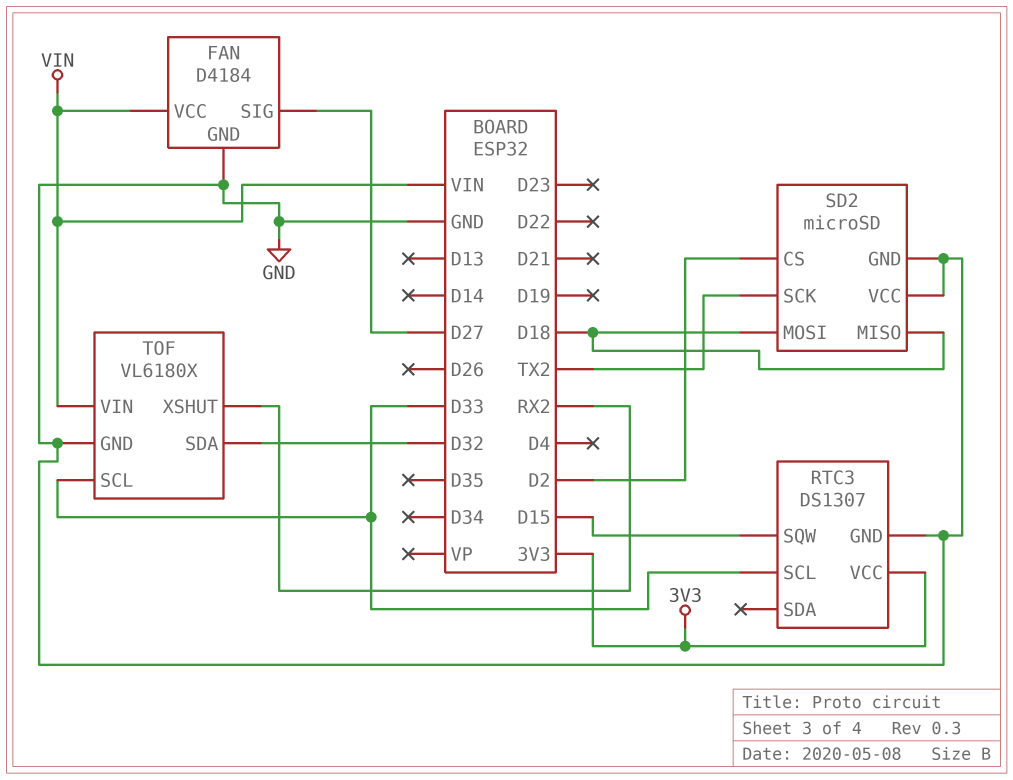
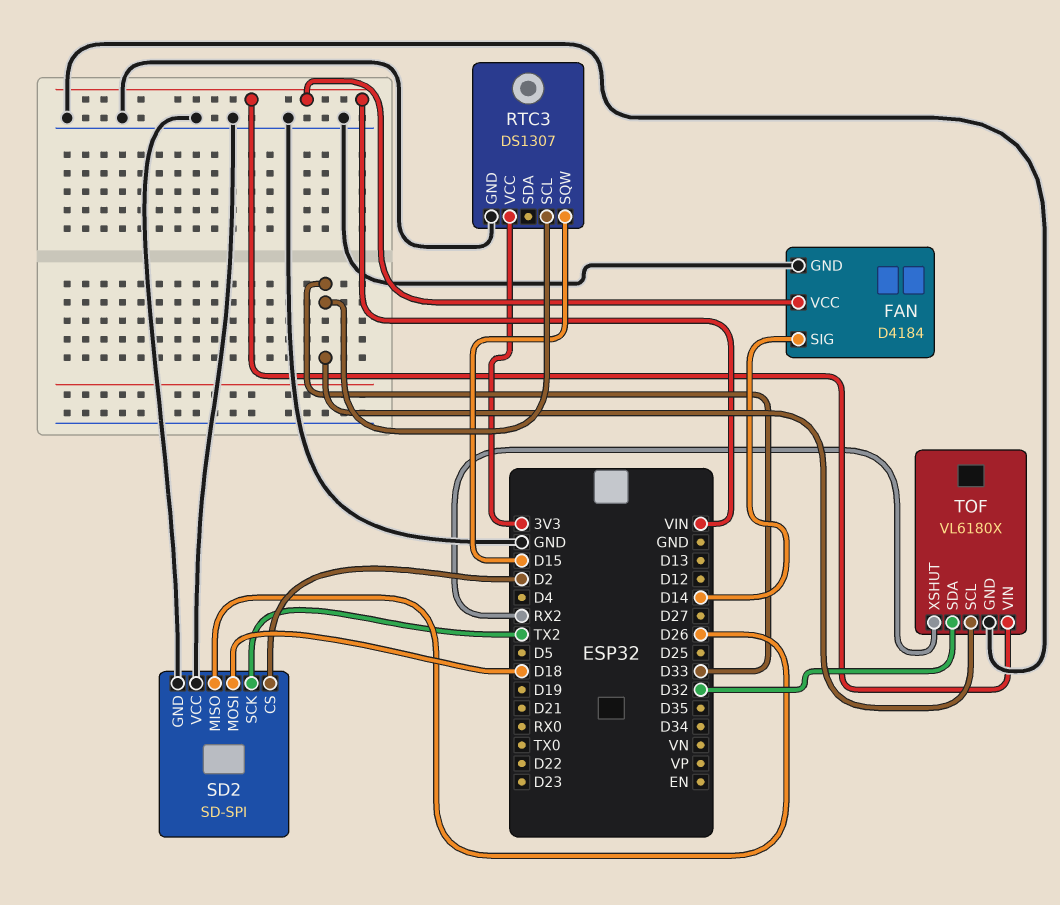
FAN pin SIG: D27 -> D14
SD2: microSD -> SD-SPI
SD2 pin MISO: D18 -> D26

